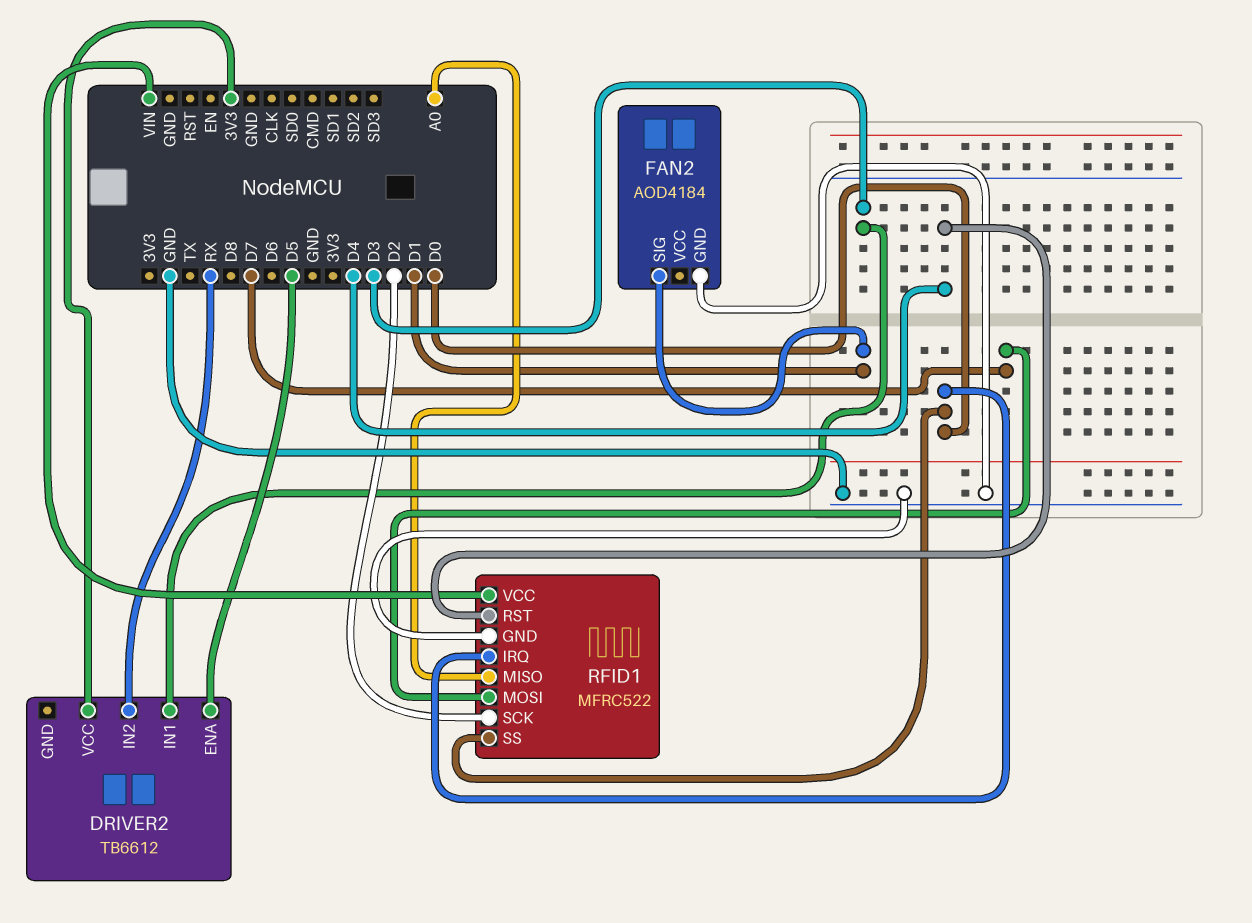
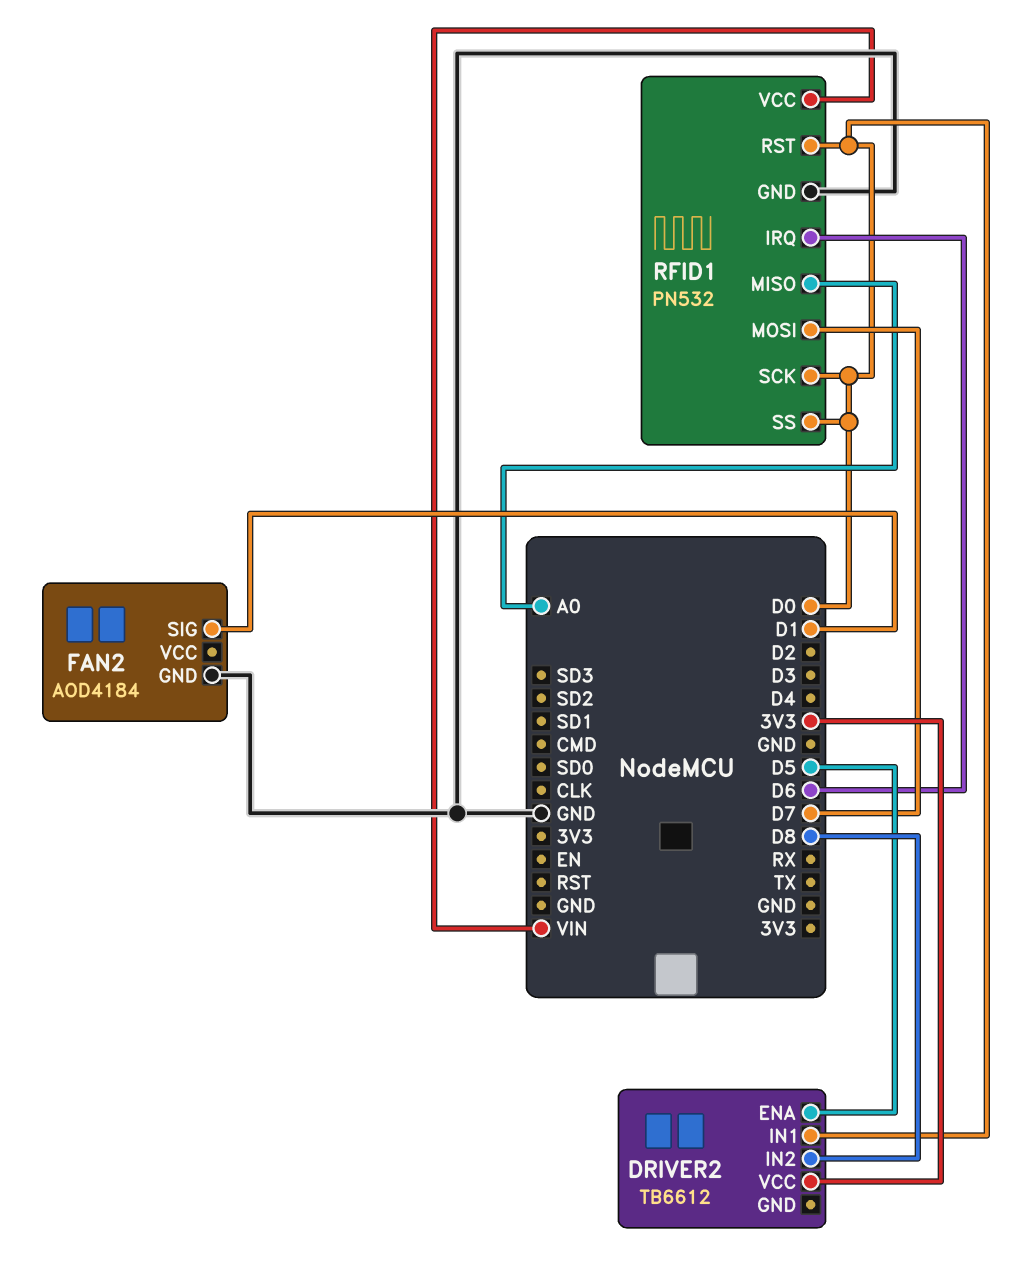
DRIVER2 pin IN1: D3 -> D0
DRIVER2 pin IN2: RX -> D8
RFID1: MFRC522 -> PN532
RFID1 pin IRQ: D0 -> D6
RFID1 pin RST: D4 -> D0
RFID1 pin SCK: D2 -> D0

